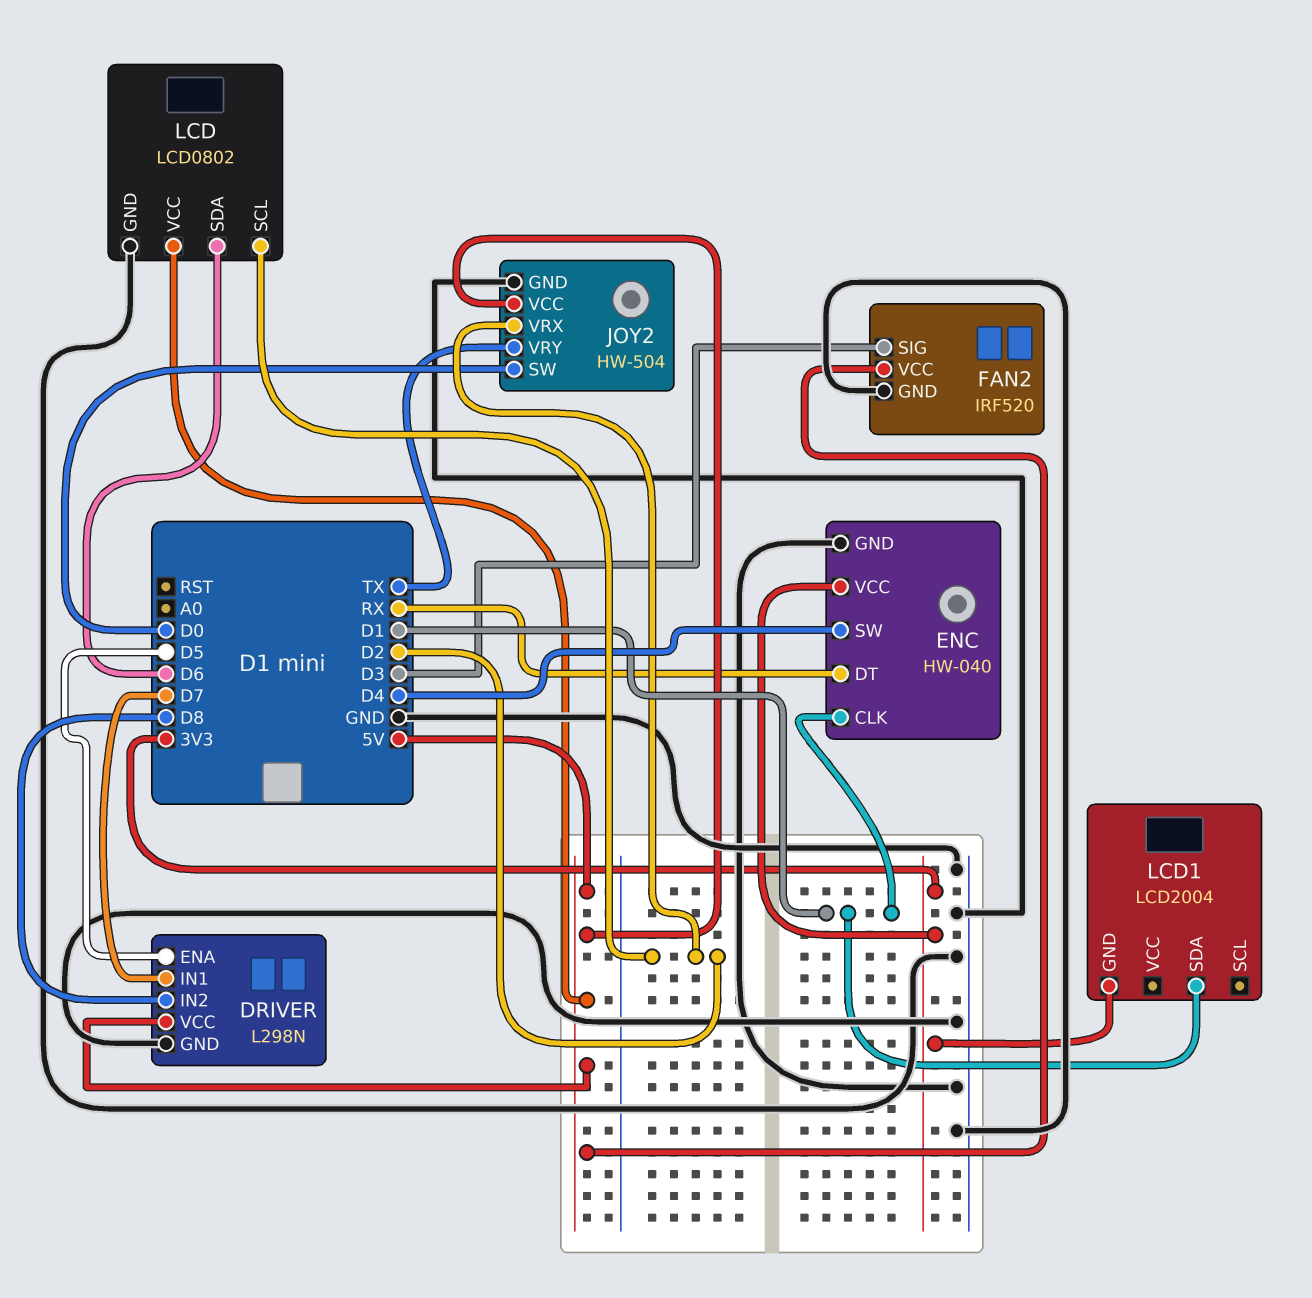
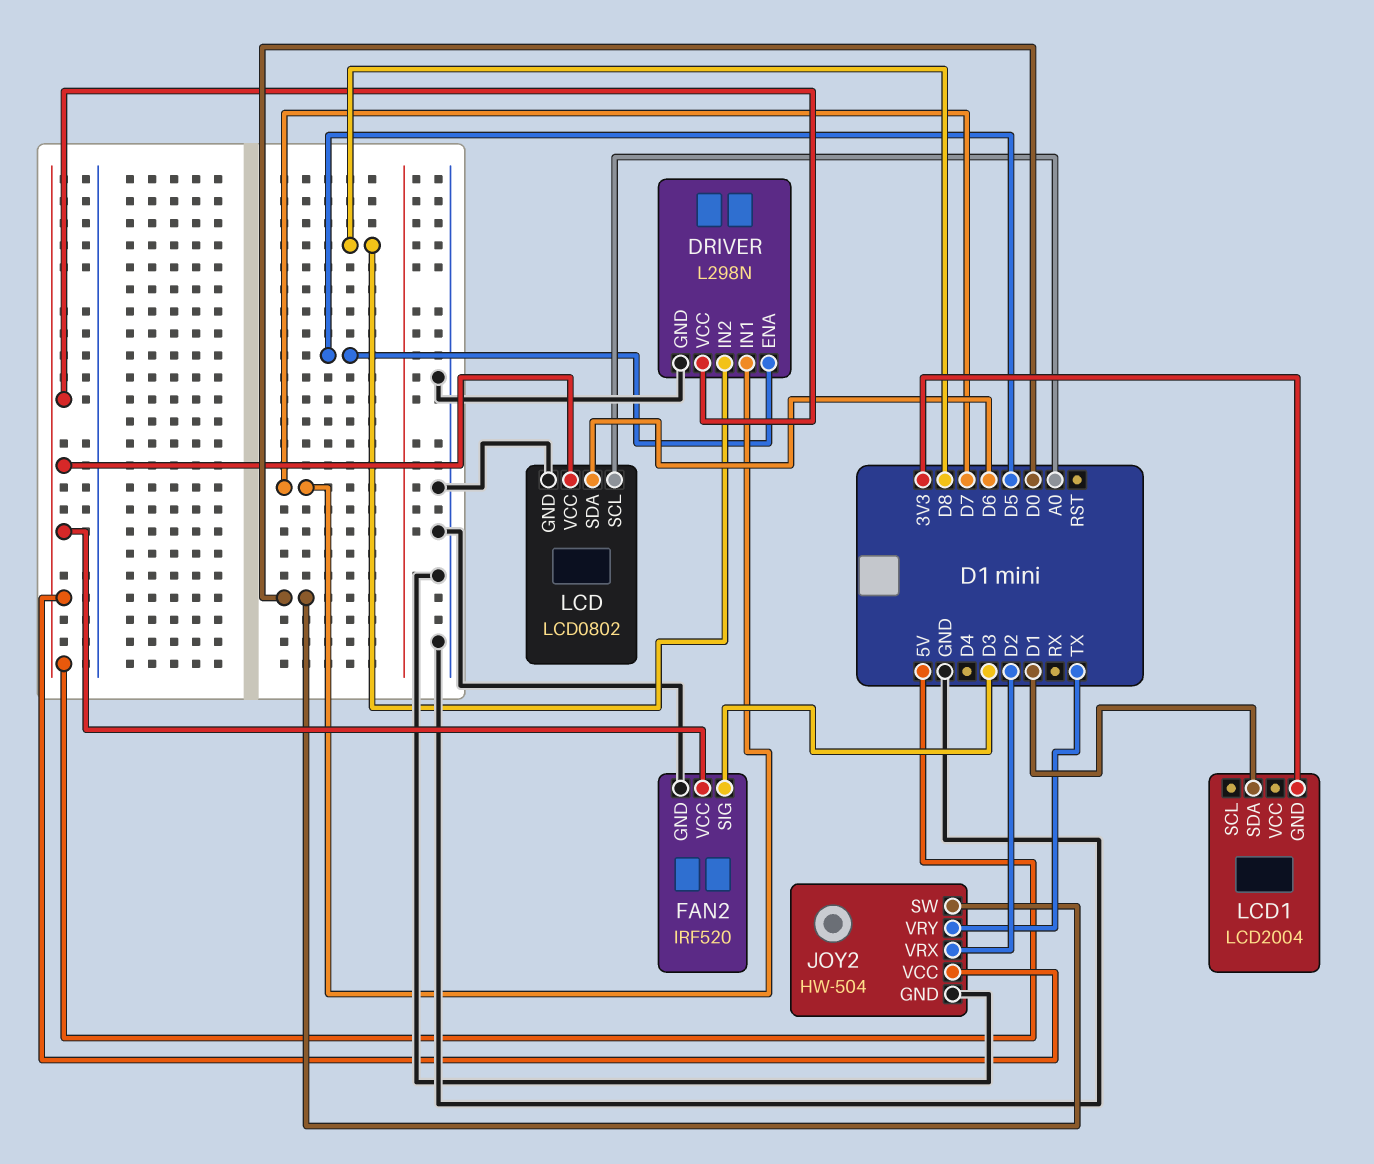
ENC: HW-040 -> none
ENC pin CLK: D1 -> none
ENC pin DT: RX -> none
ENC pin GND: GND -> none
ENC pin SW: D4 -> none
ENC pin VCC: 3V3 -> none
LCD pin SCL: D2 -> A0

